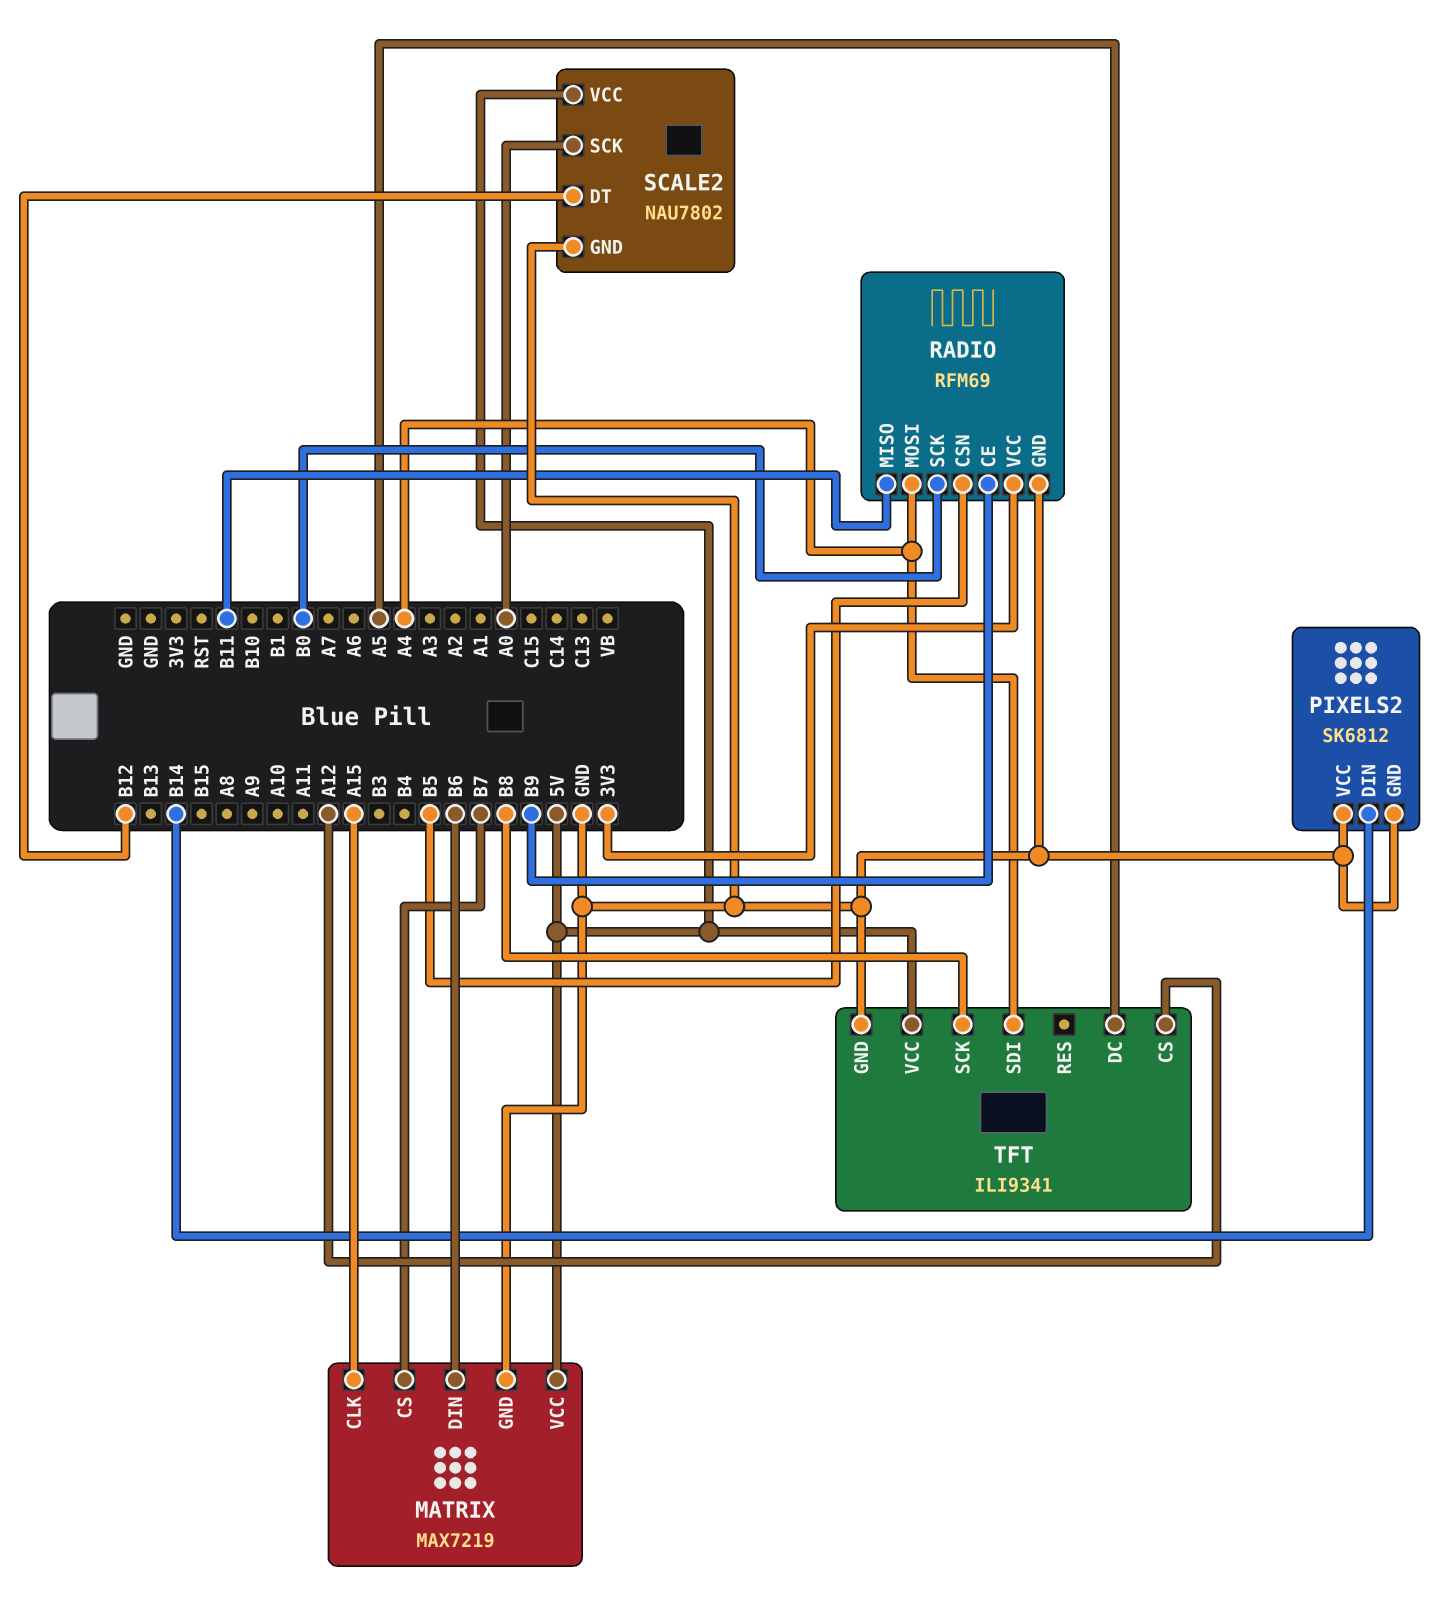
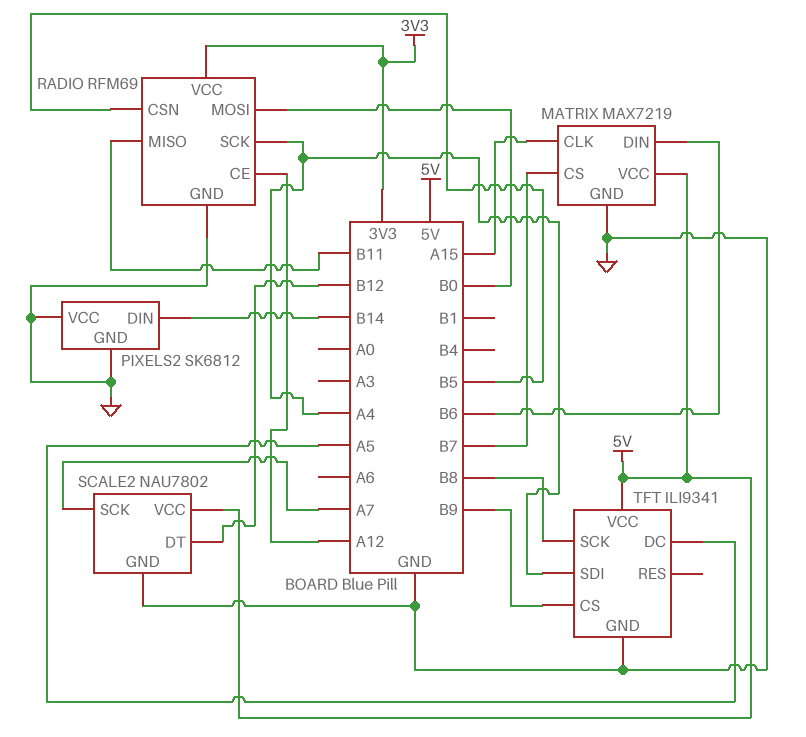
RADIO pin CE: B9 -> A12
RADIO pin MOSI: A4 -> B0
RADIO pin SCK: B0 -> A4
SCALE2 pin SCK: A0 -> A7
TFT pin CS: A12 -> B9

